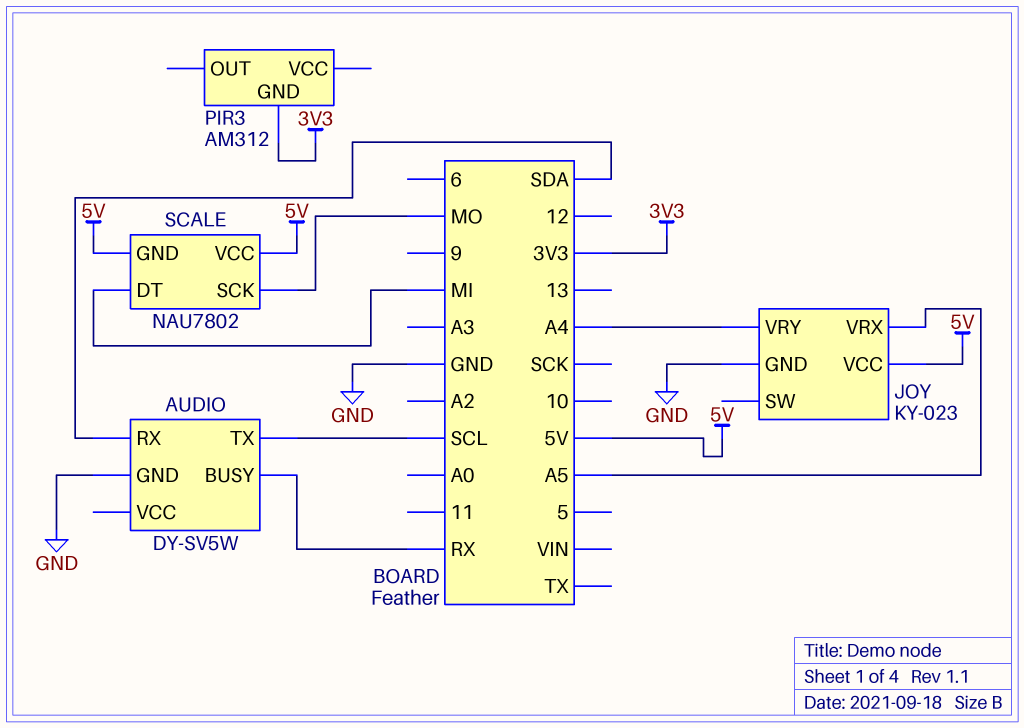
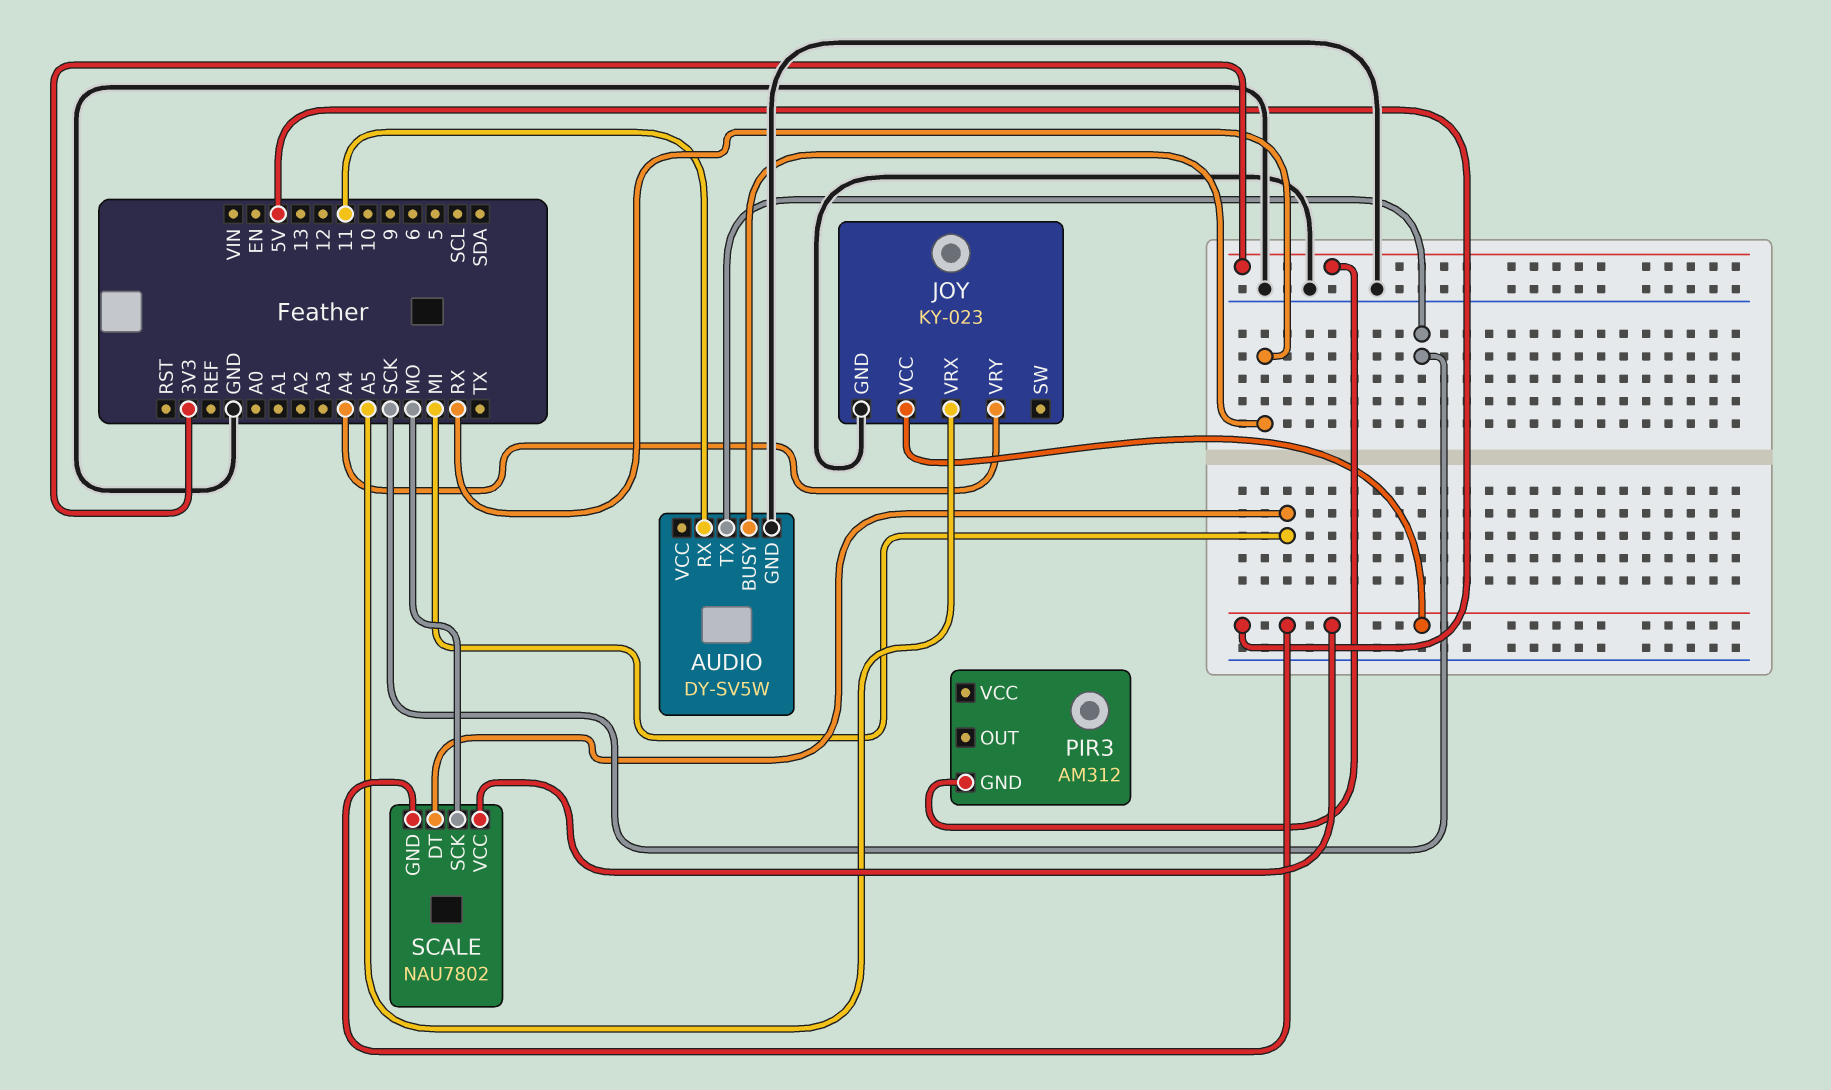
AUDIO pin RX: SDA -> 11
AUDIO pin TX: SCL -> SCK

